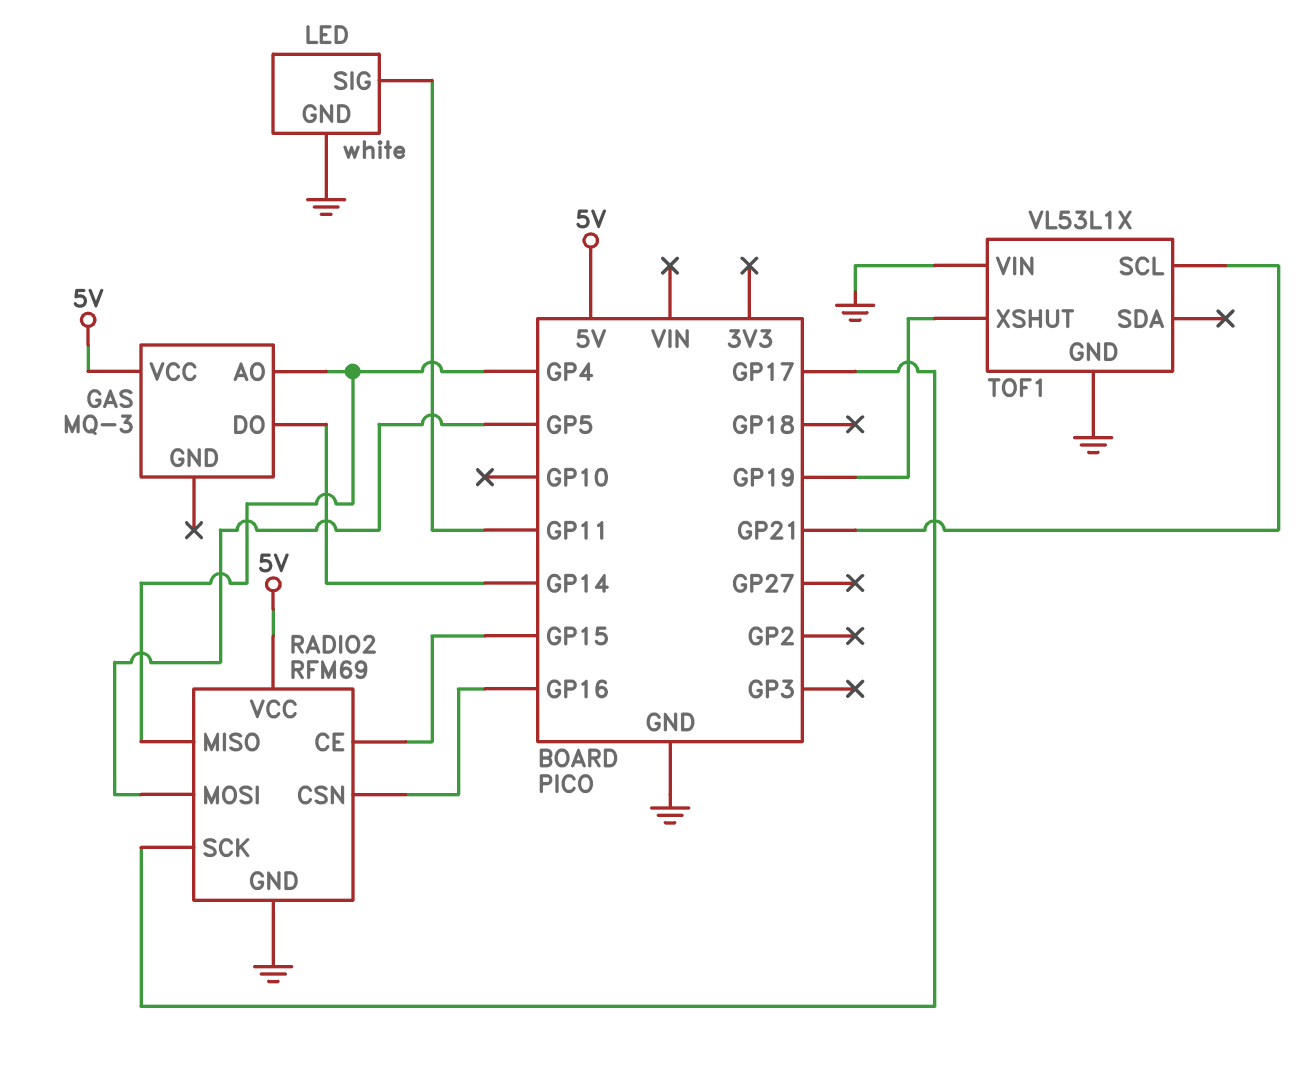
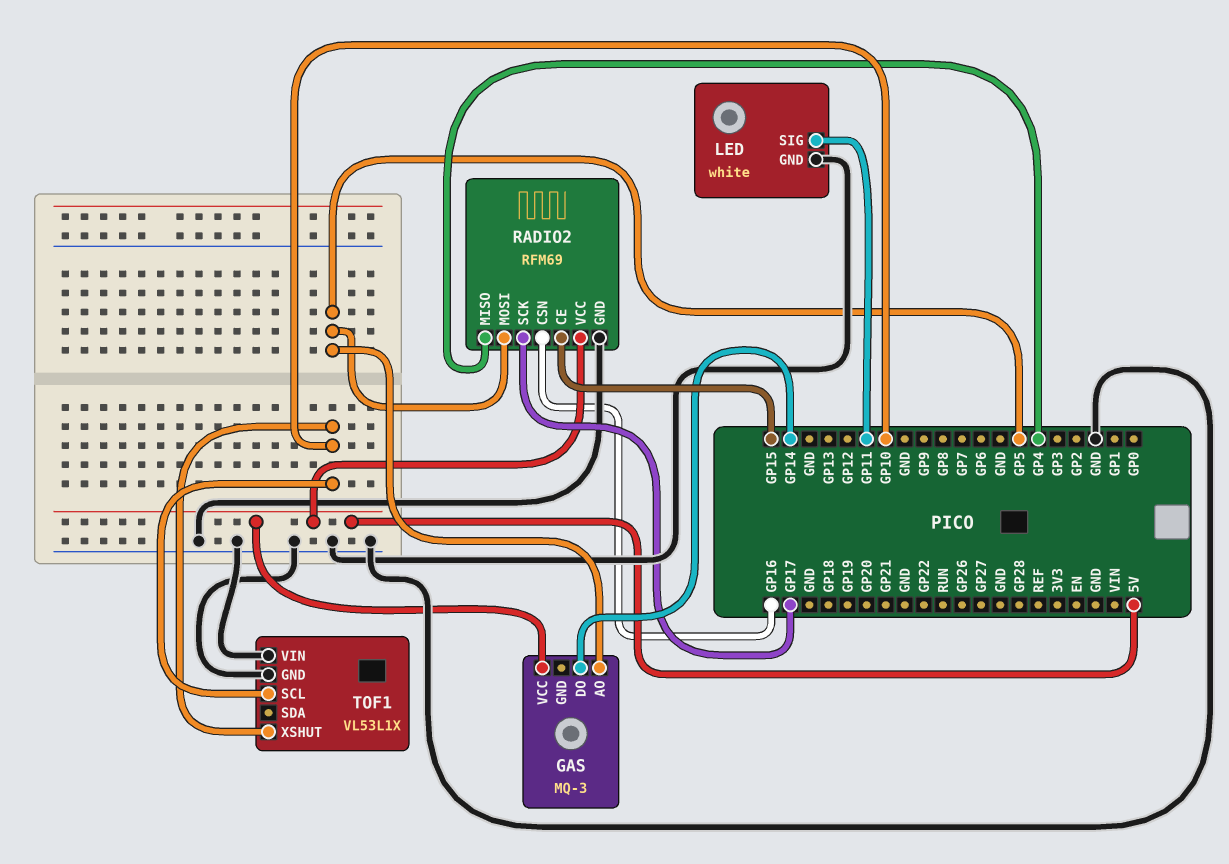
GAS pin AO: GP4 -> GP5
TOF1 pin SCL: GP21 -> GP10
TOF1 pin XSHUT: GP19 -> GP10

